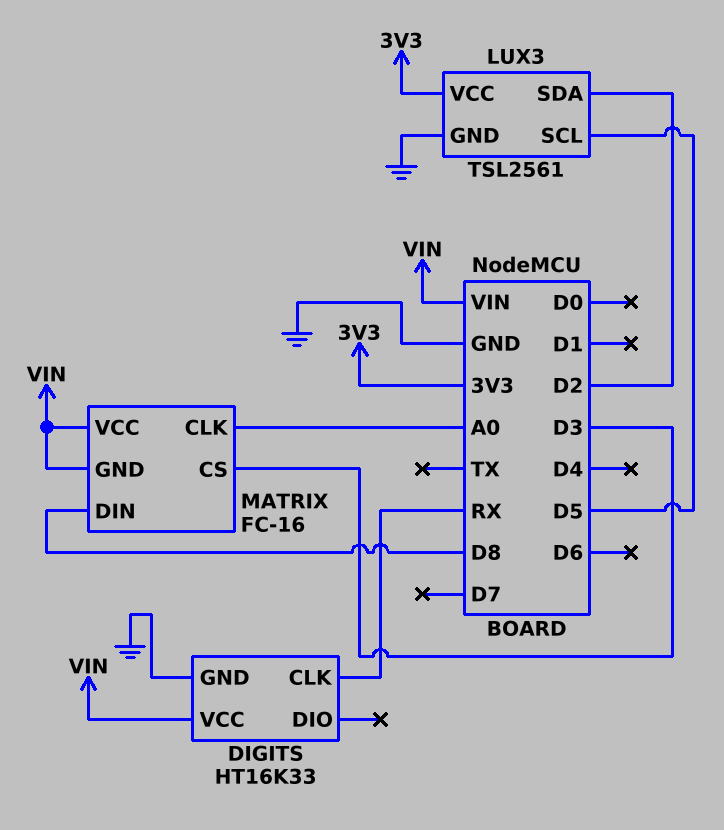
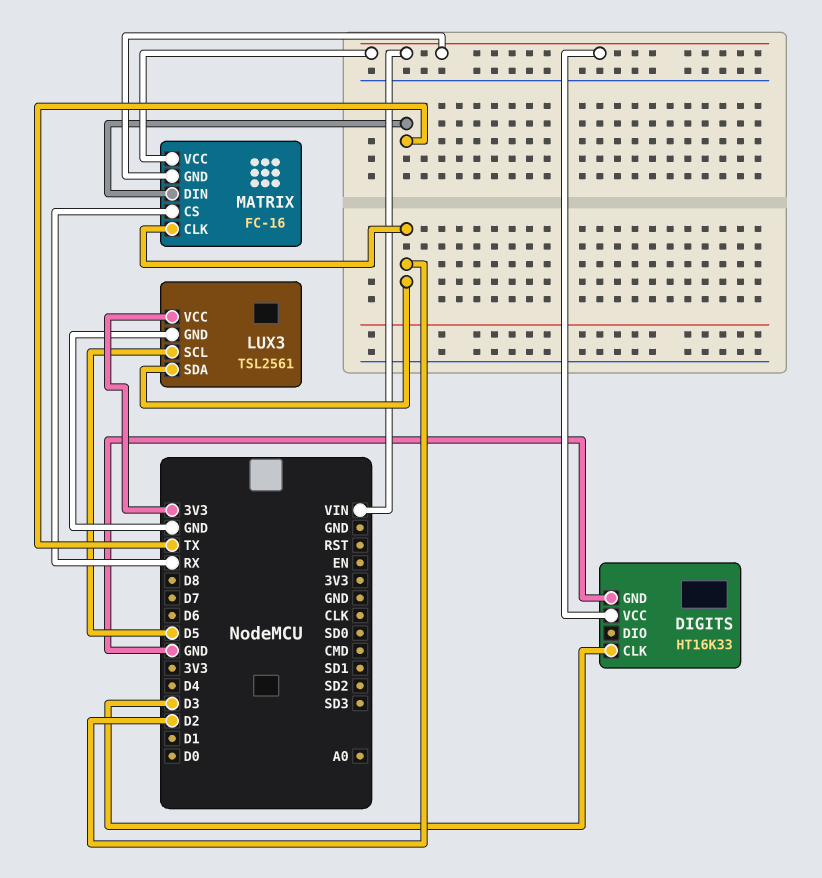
DIGITS pin CLK: RX -> D3
MATRIX pin CLK: A0 -> D2
MATRIX pin CS: D3 -> RX
MATRIX pin DIN: D8 -> TX

